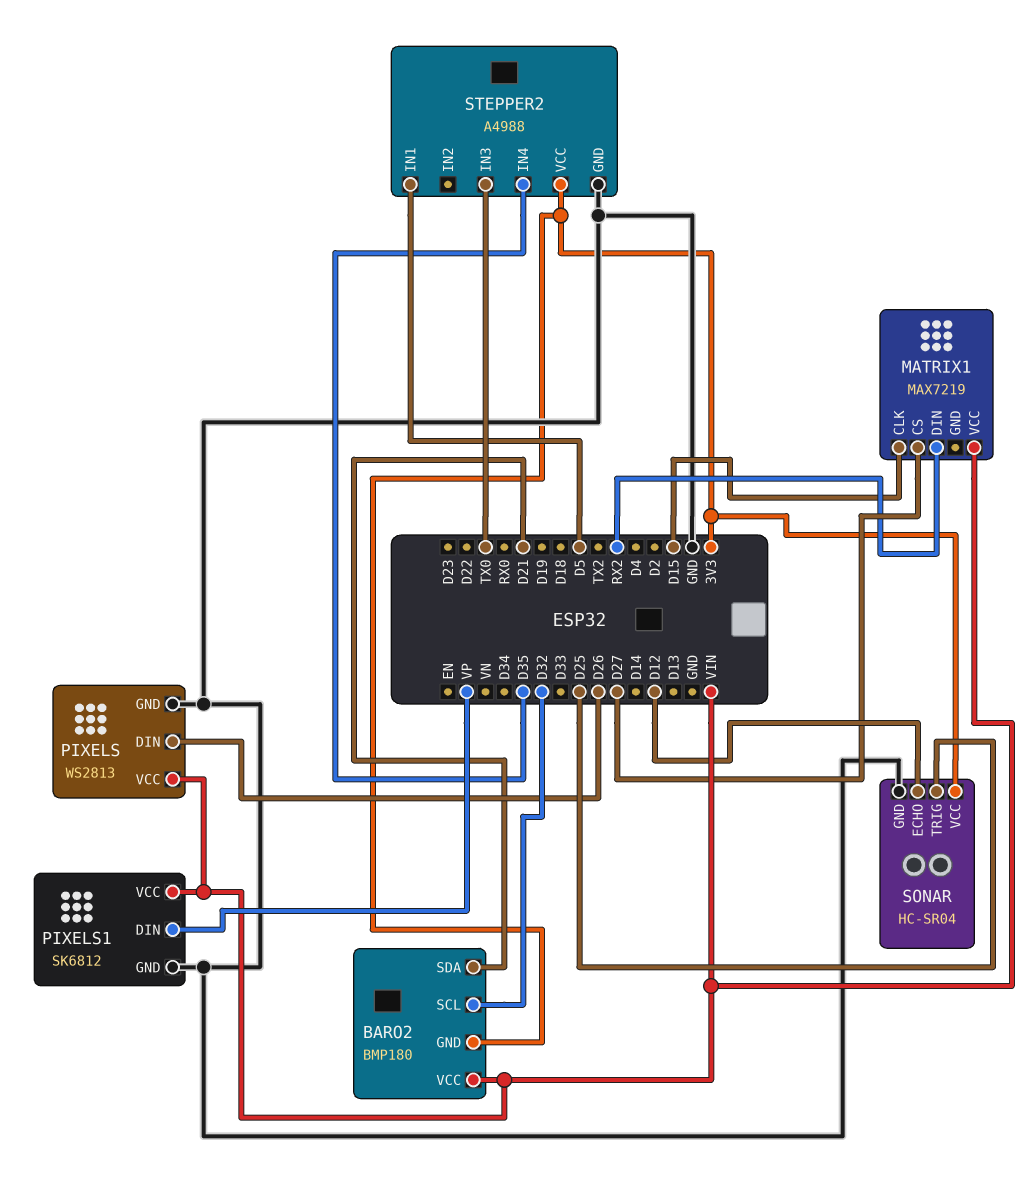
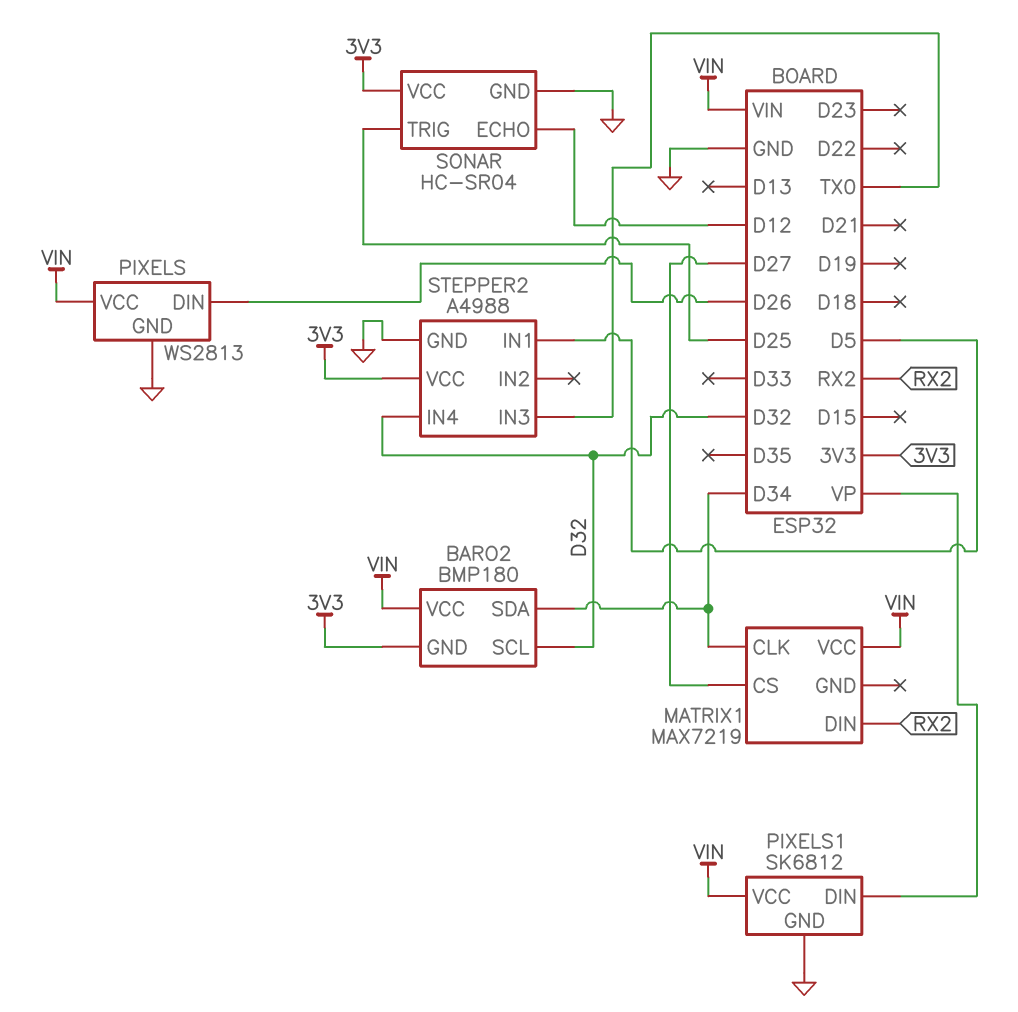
BARO2 pin SDA: D21 -> D34
MATRIX1 pin CLK: D15 -> D34
STEPPER2 pin IN4: D35 -> D32

